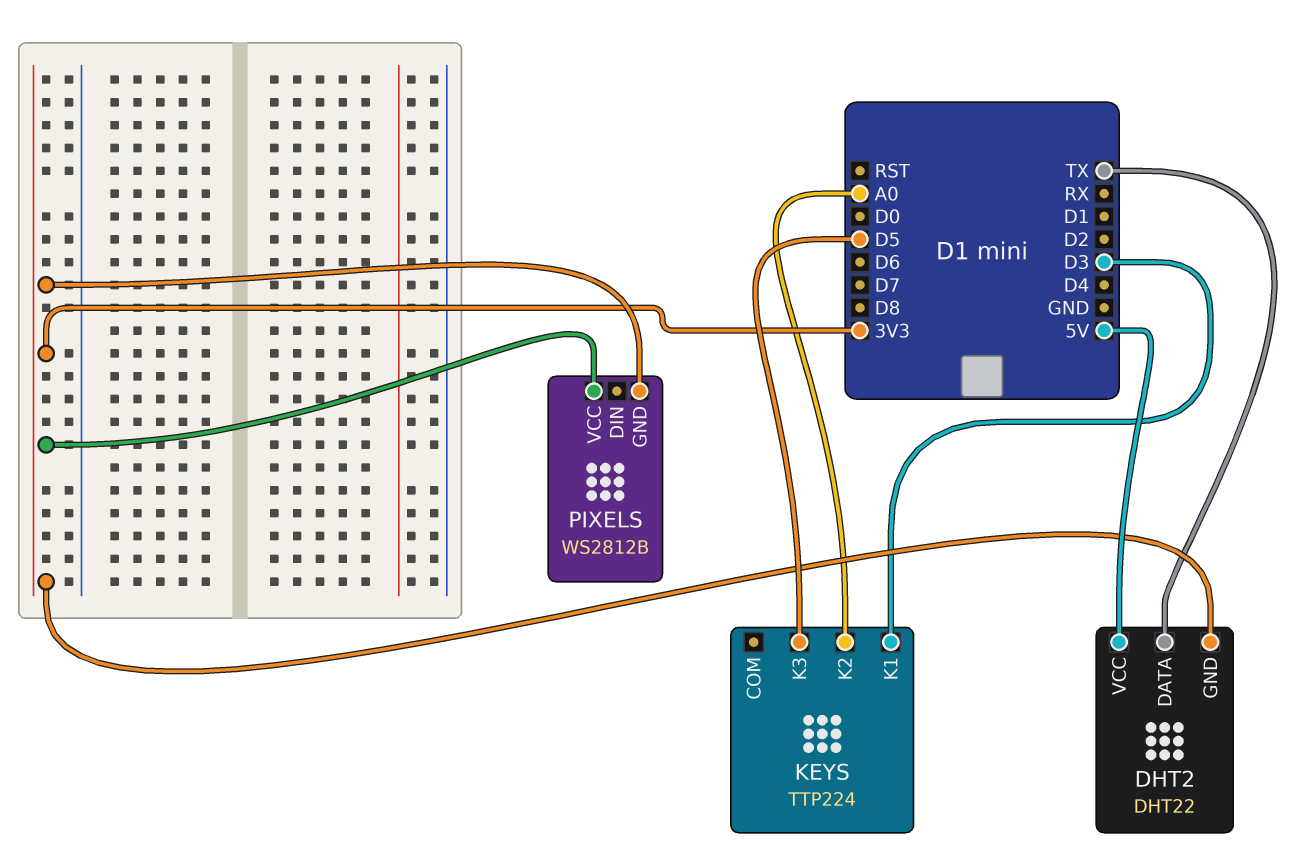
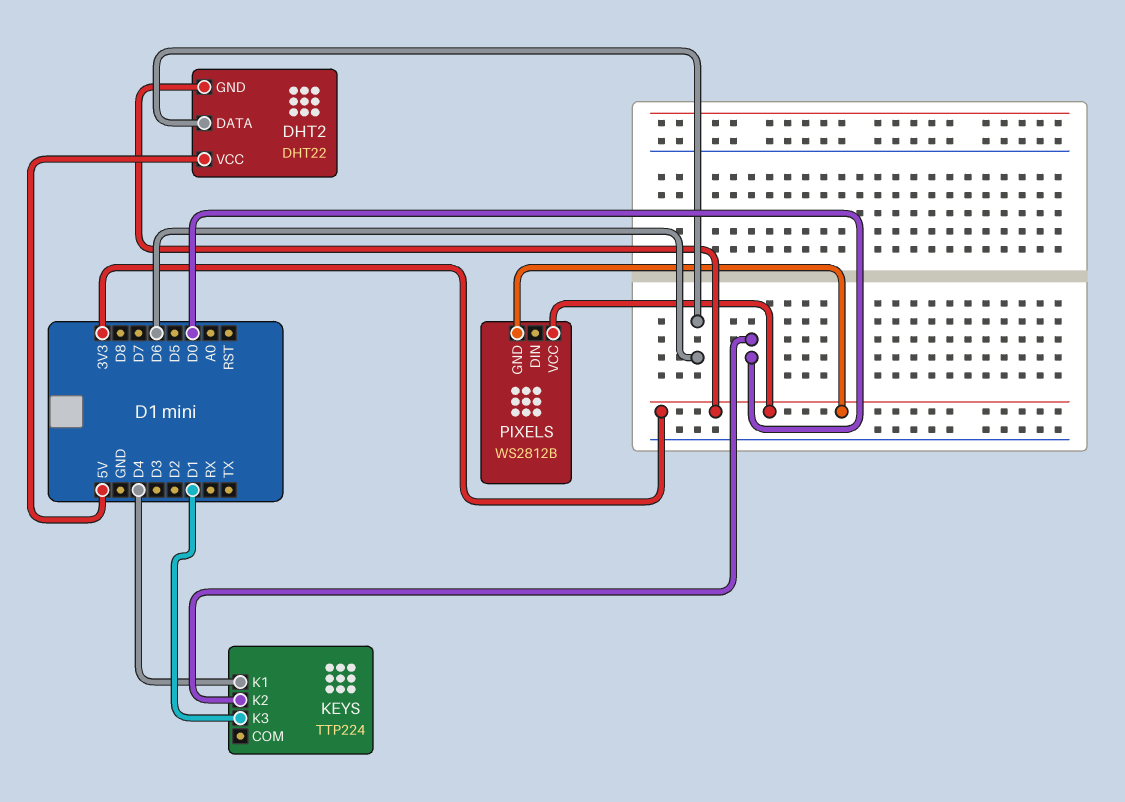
DHT2 pin DATA: TX -> D6
KEYS pin K1: D3 -> D4
KEYS pin K2: A0 -> D0
KEYS pin K3: D5 -> D1

